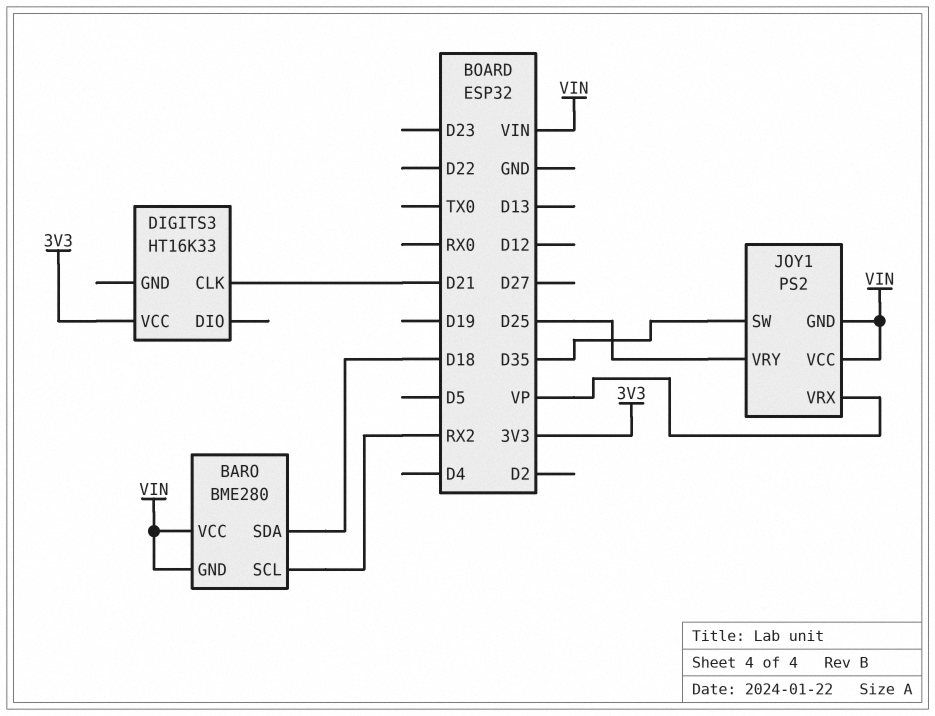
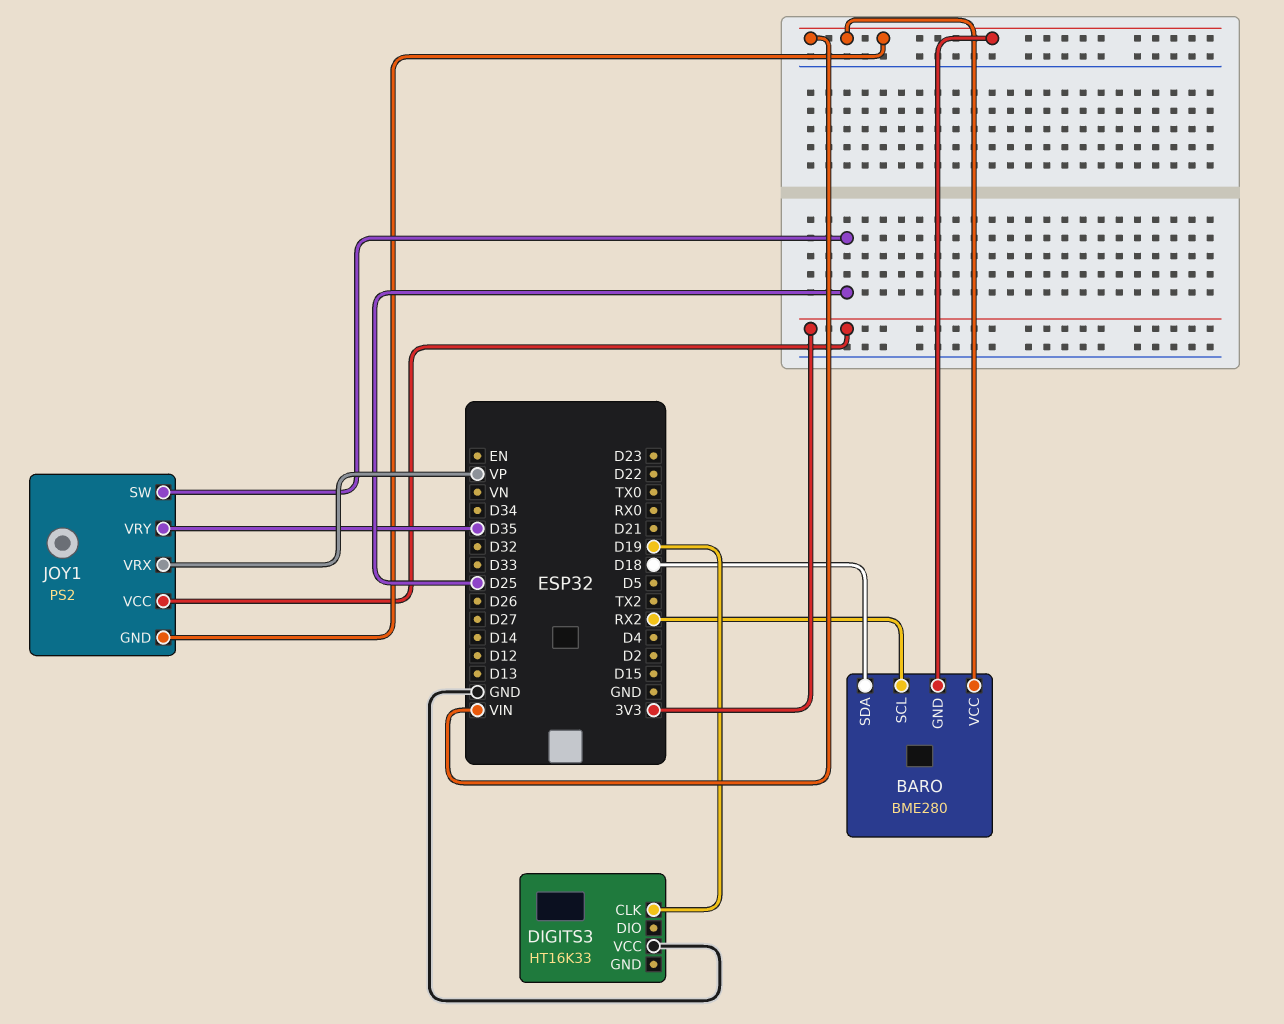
DIGITS3 pin CLK: D21 -> D19
DIGITS3 pin VCC: 3V3 -> GND
JOY1 pin SW: D35 -> D25
JOY1 pin VCC: VIN -> 3V3
JOY1 pin VRY: D25 -> D35

